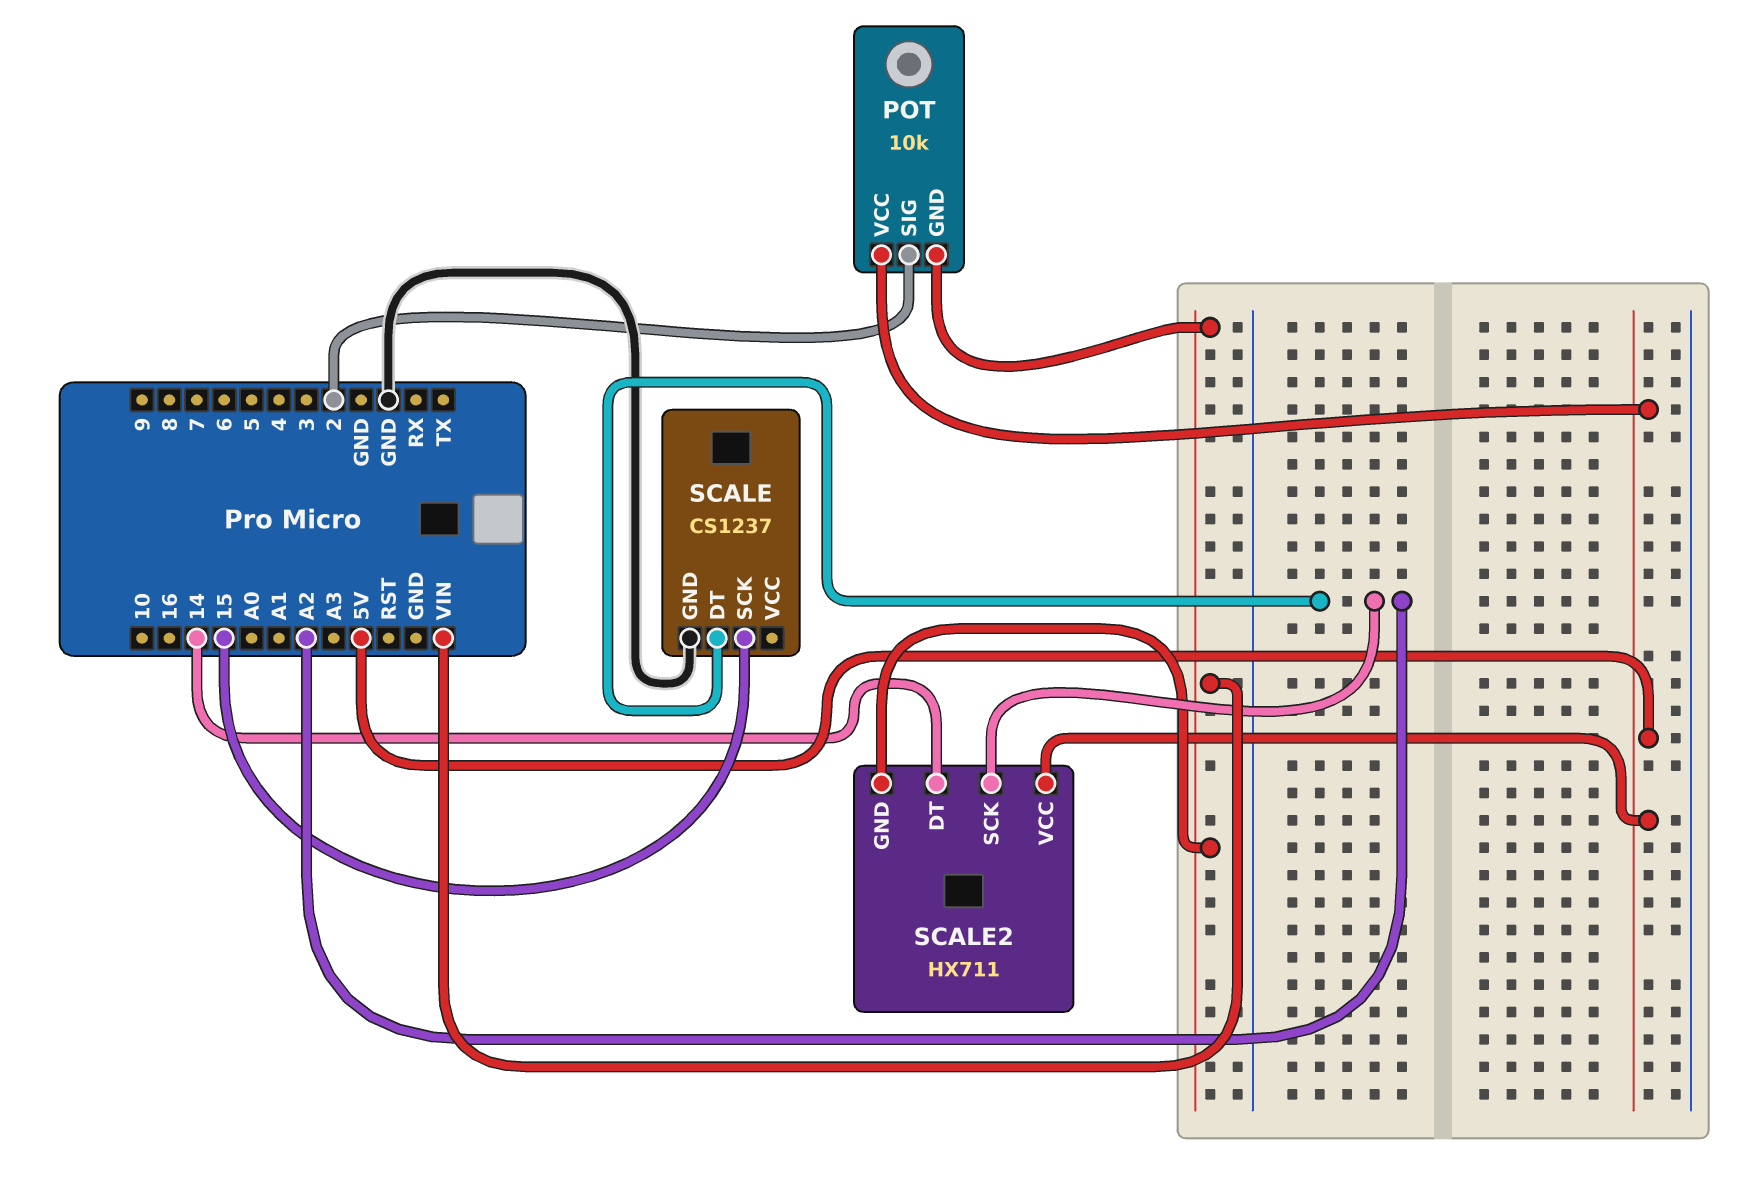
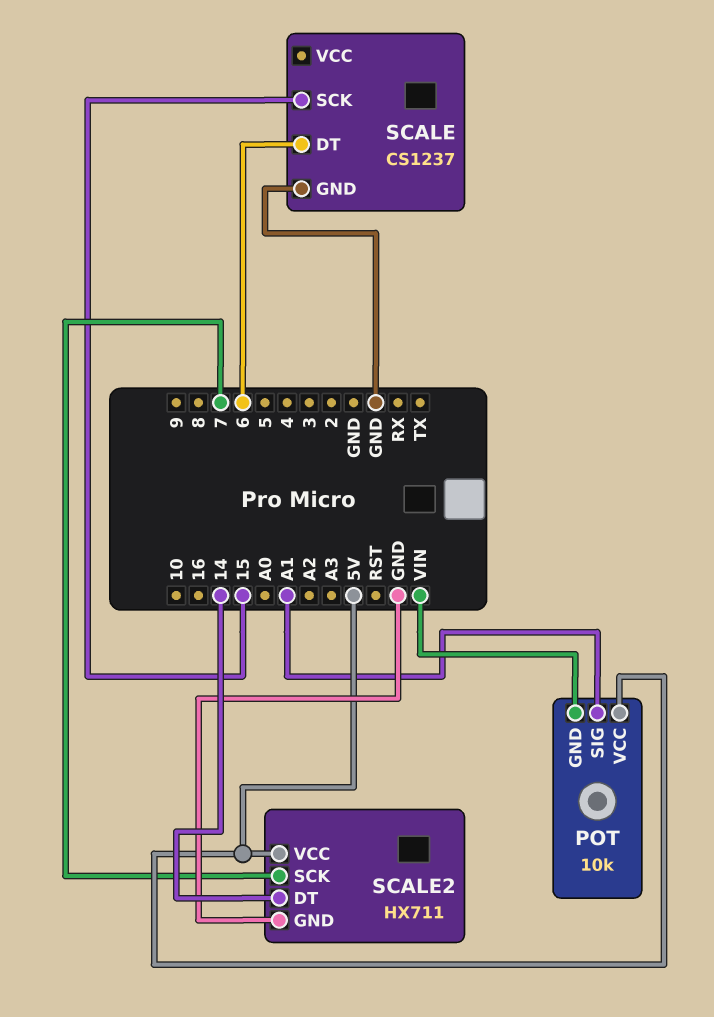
POT pin SIG: 2 -> A1
SCALE pin DT: A2 -> 6
SCALE2 pin GND: VIN -> GND
SCALE2 pin SCK: A2 -> 7

